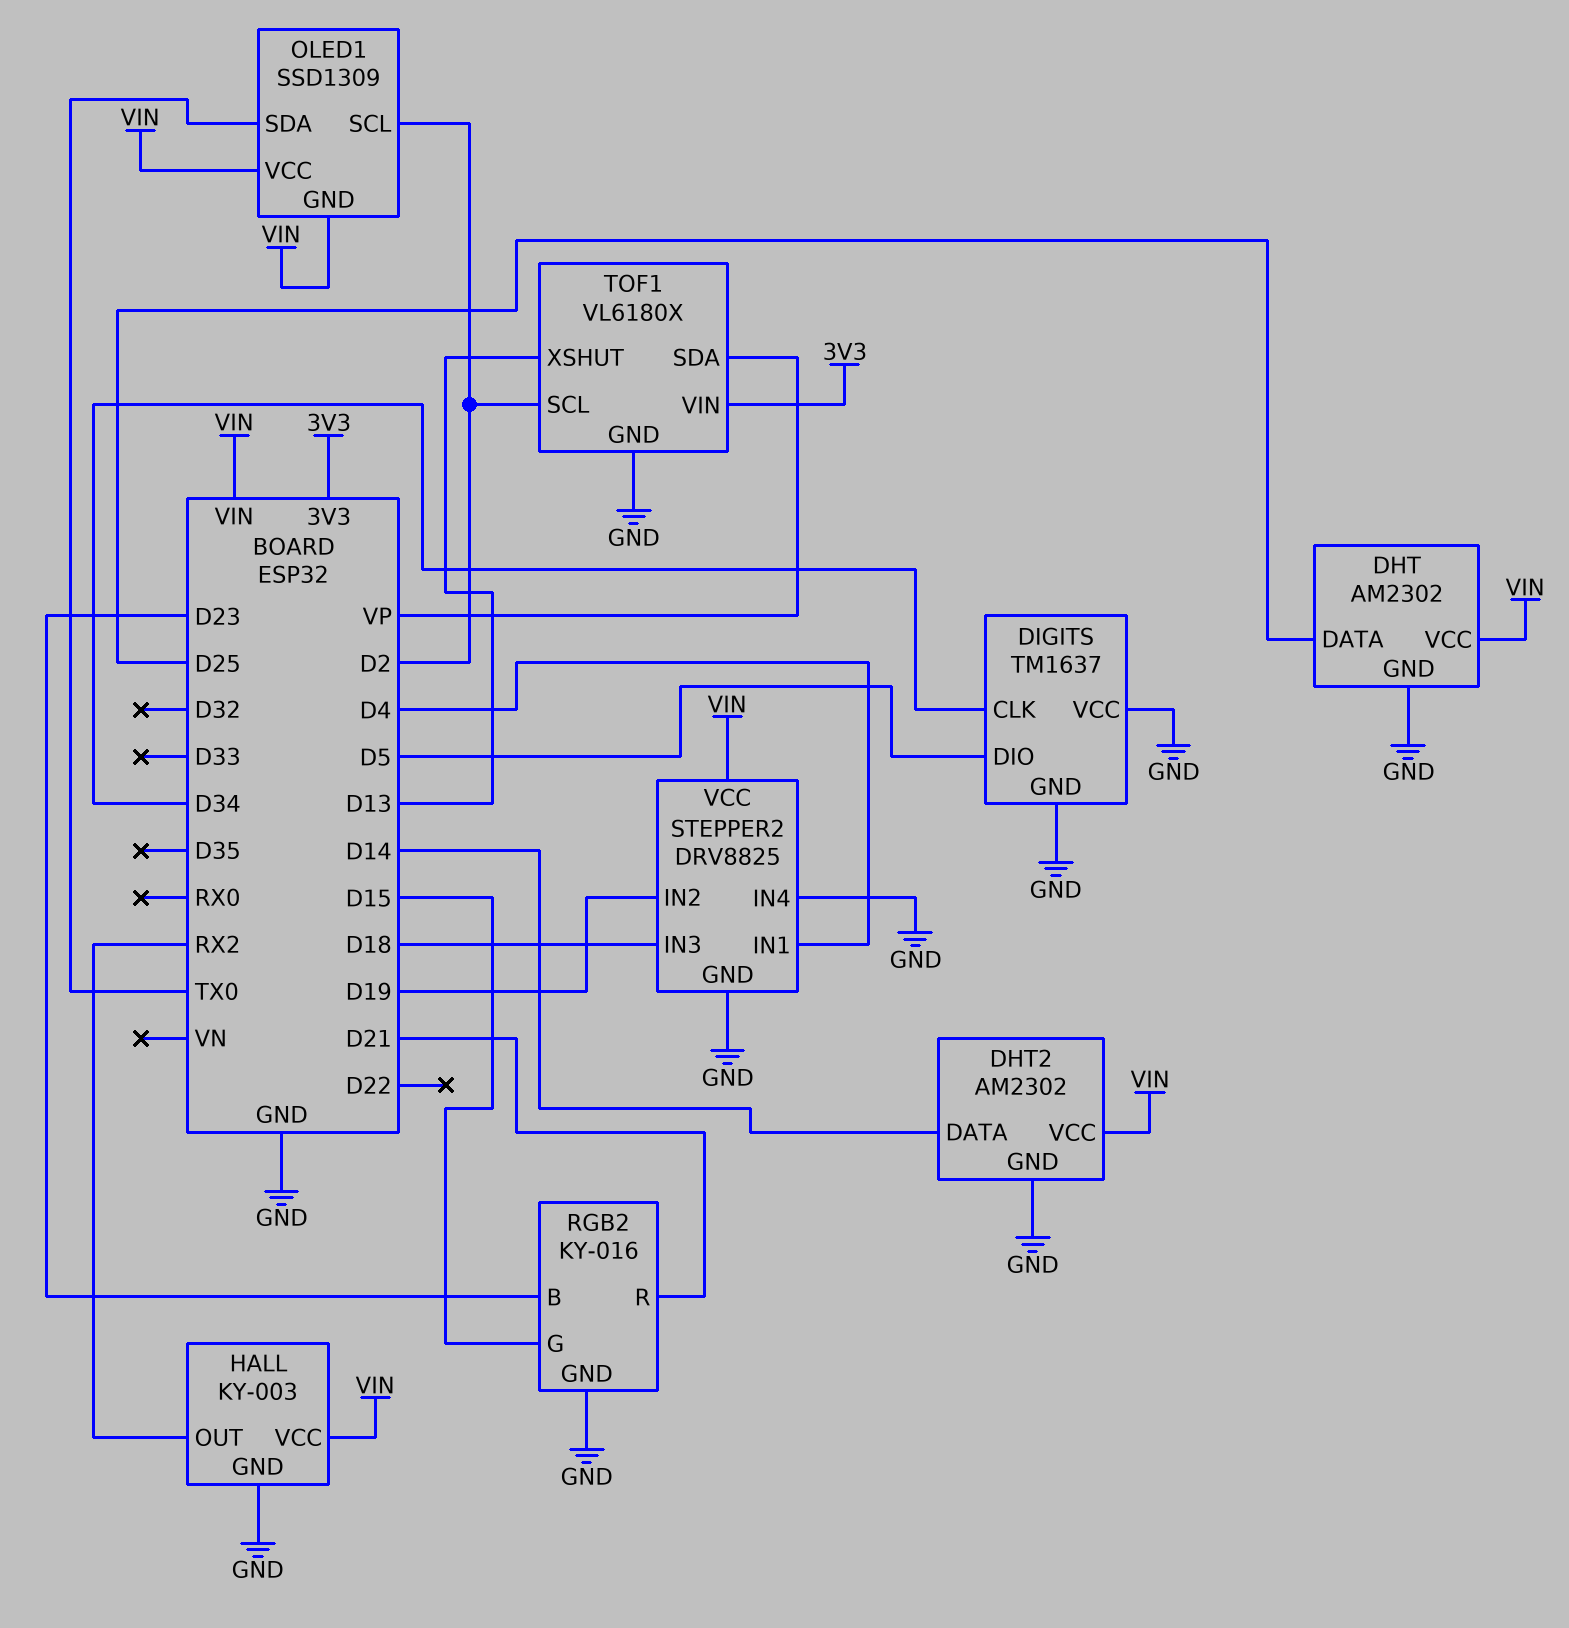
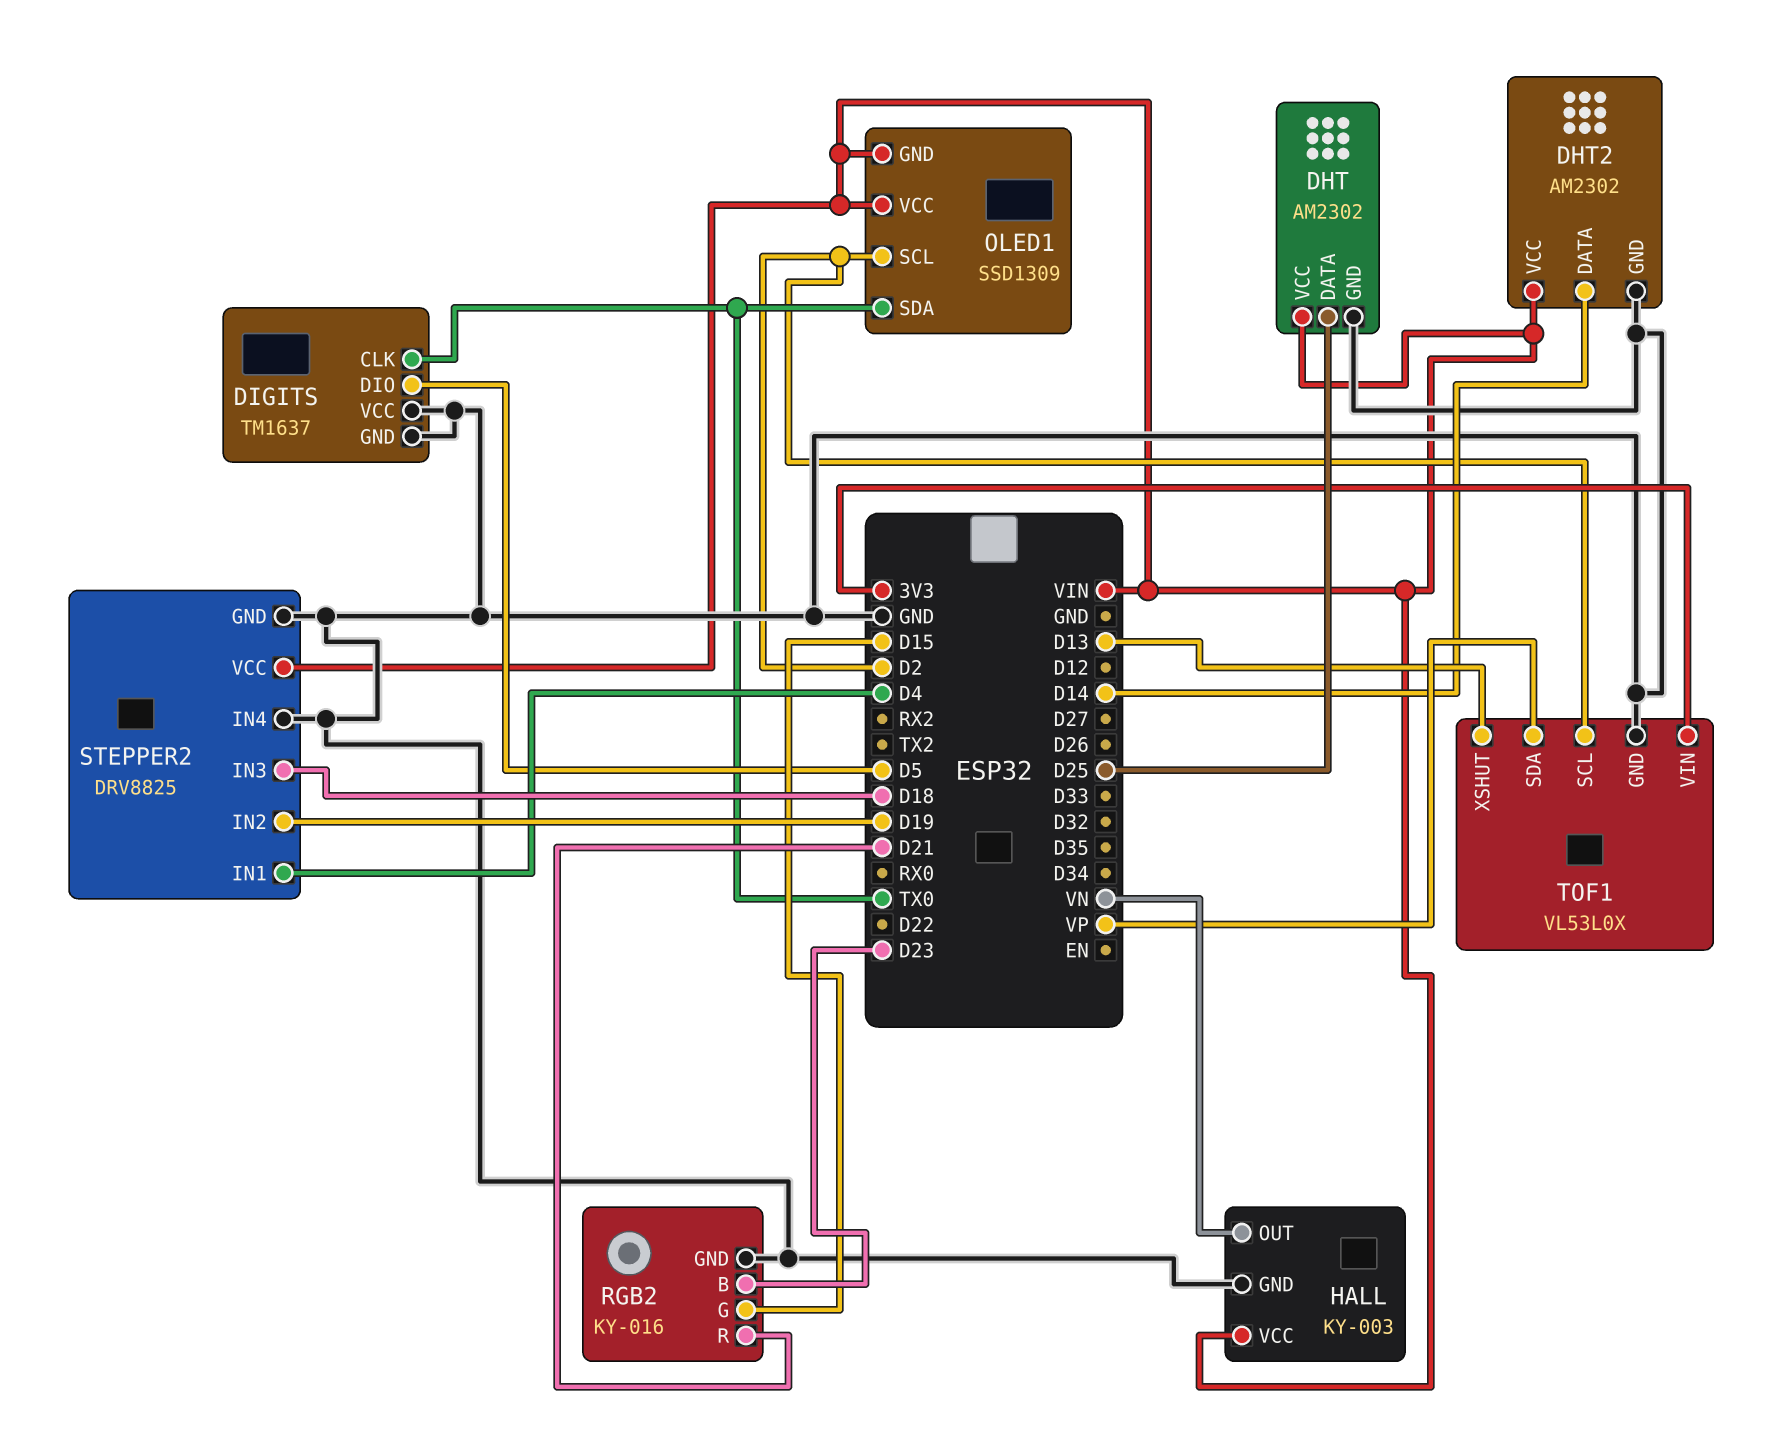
DIGITS pin CLK: D34 -> TX0
HALL pin OUT: RX2 -> VN
TOF1: VL6180X -> VL53L0X

